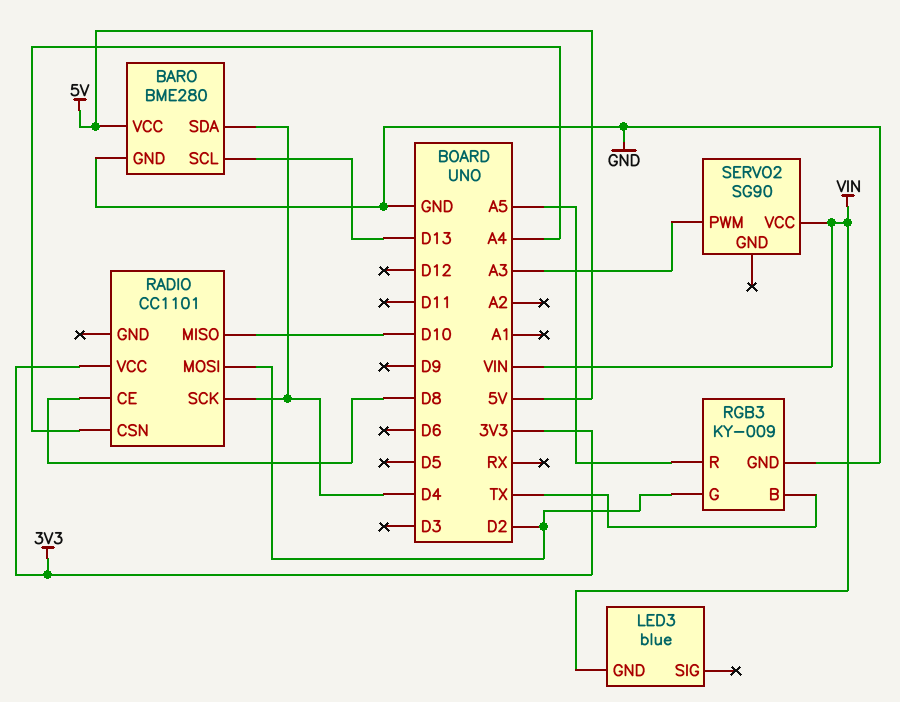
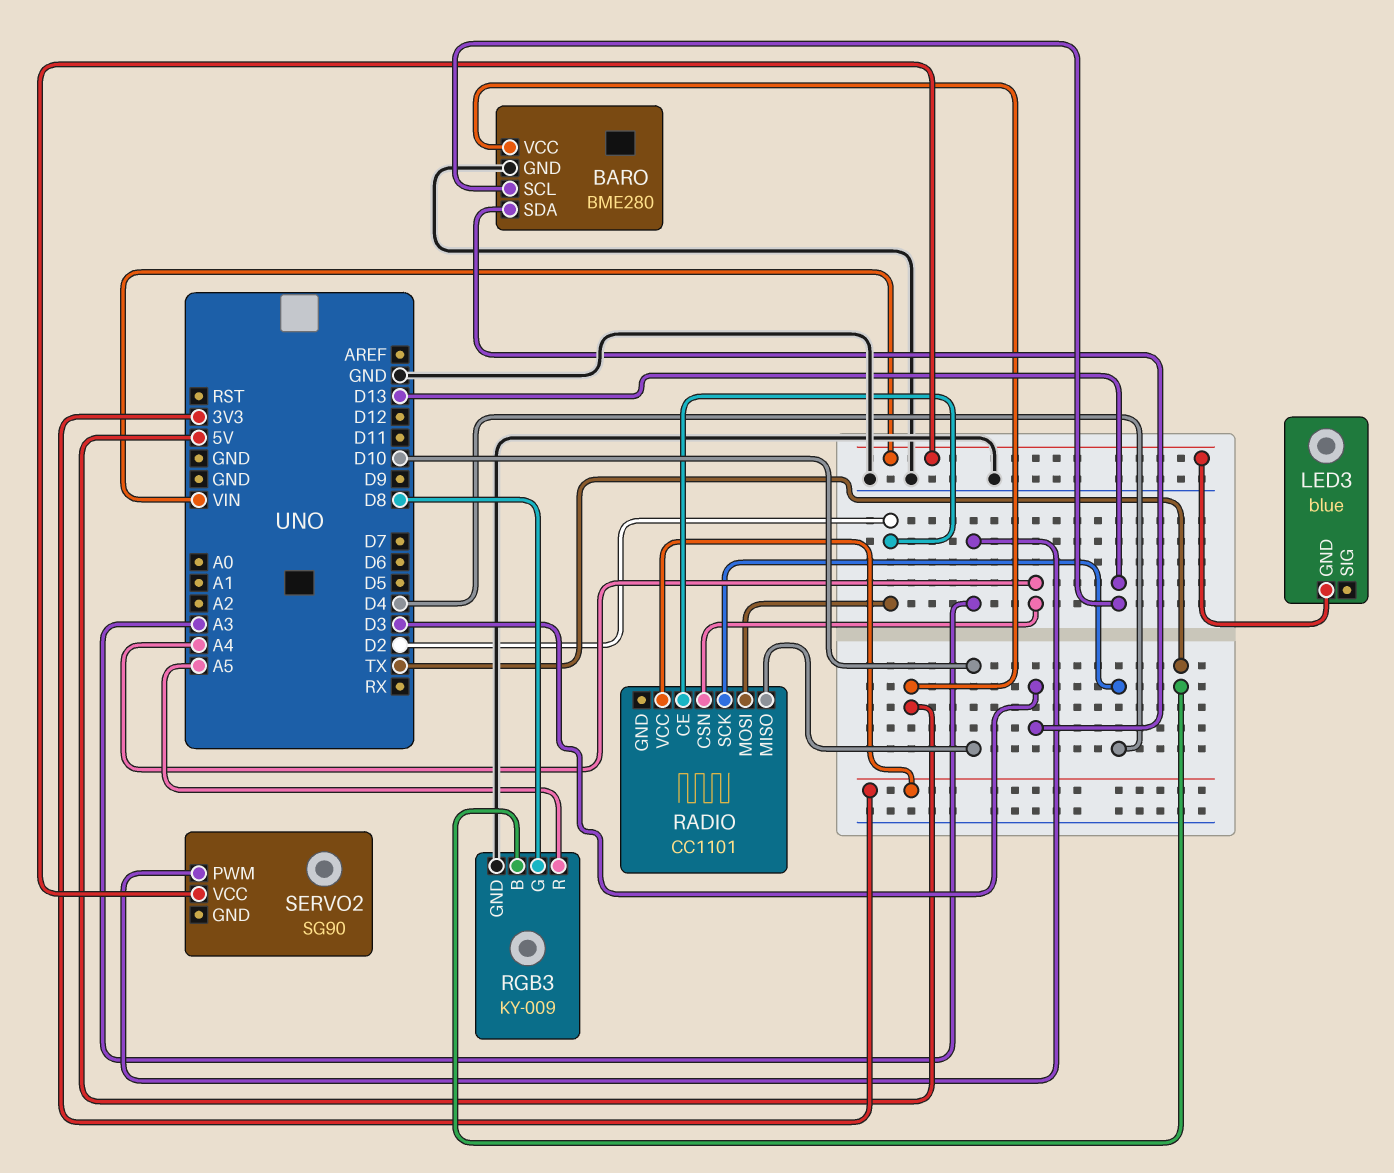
BARO pin SDA: D4 -> D3
RADIO pin CE: D8 -> D2
RGB3 pin G: D2 -> D8

